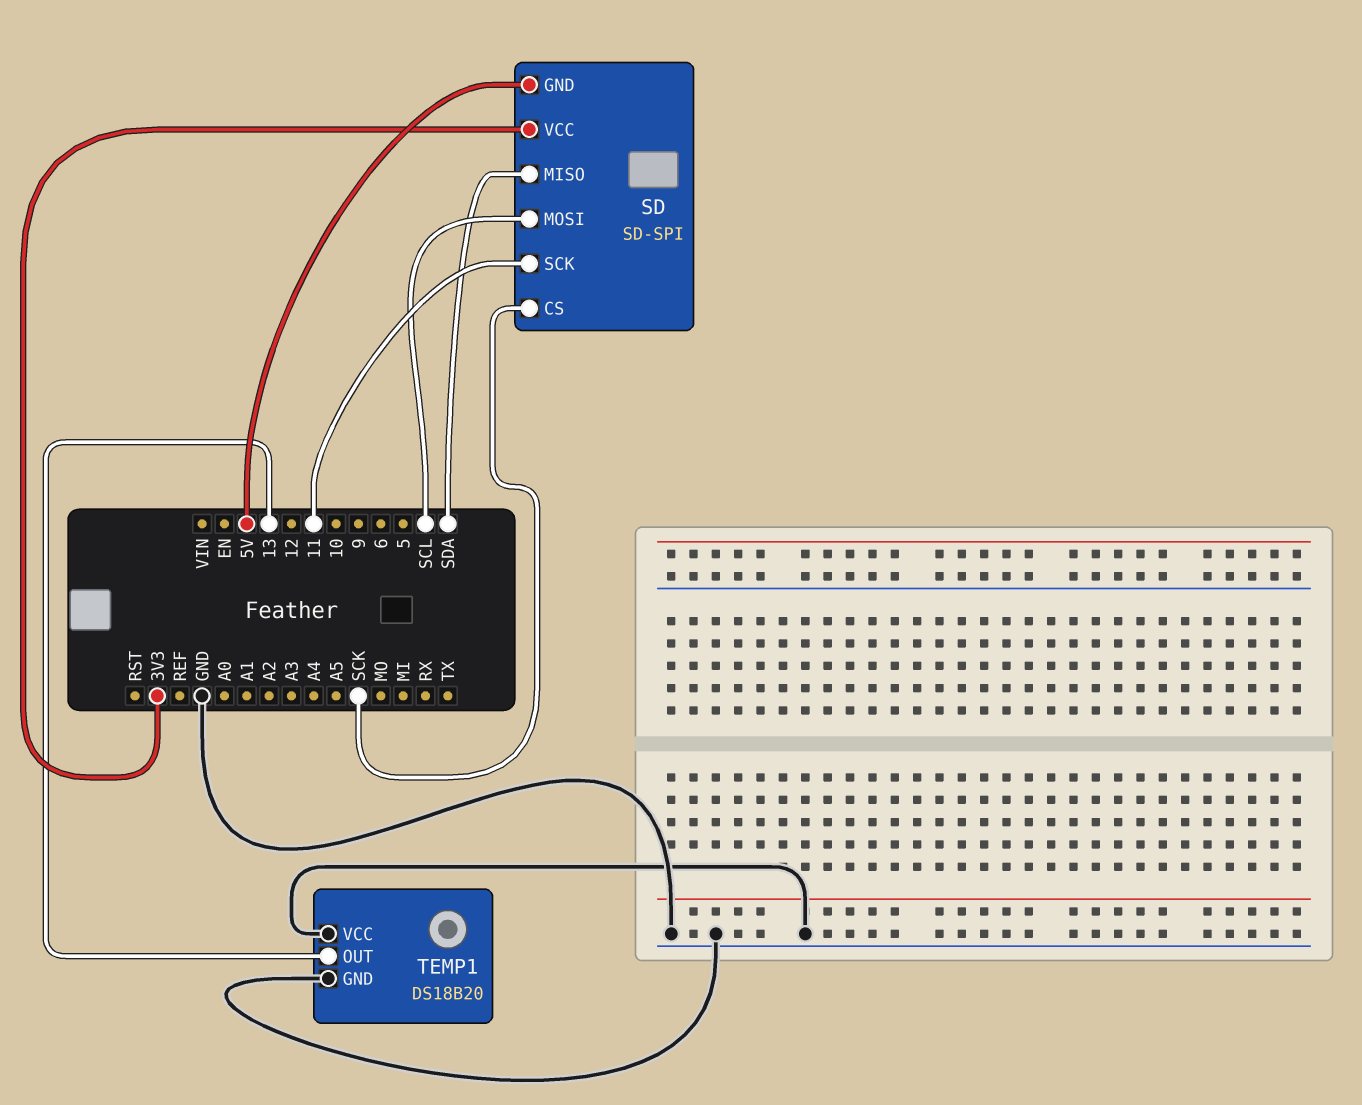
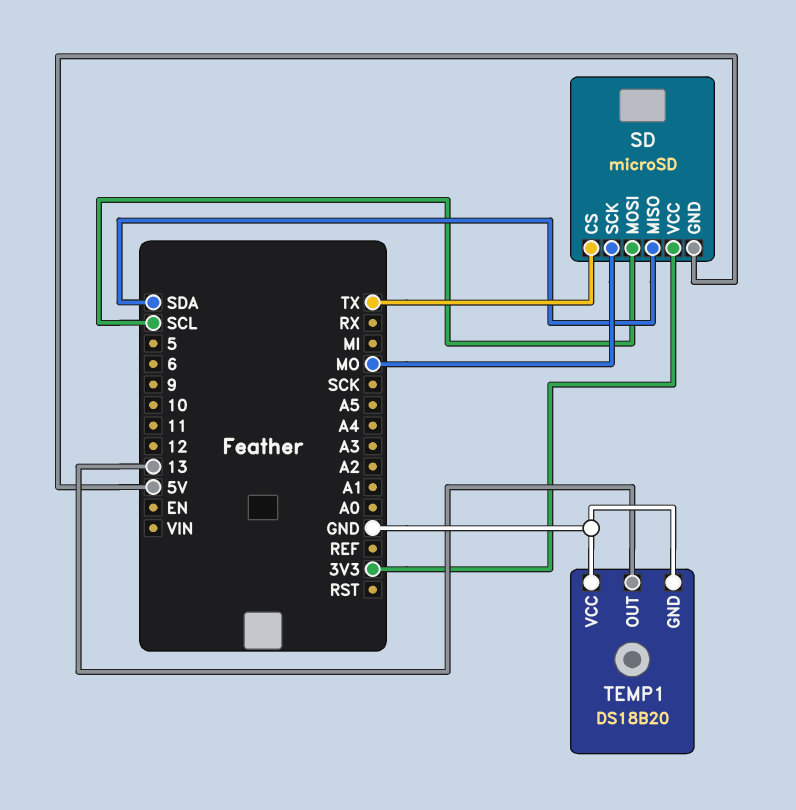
SD: SD-SPI -> microSD
SD pin CS: SCK -> TX
SD pin SCK: 11 -> MO

